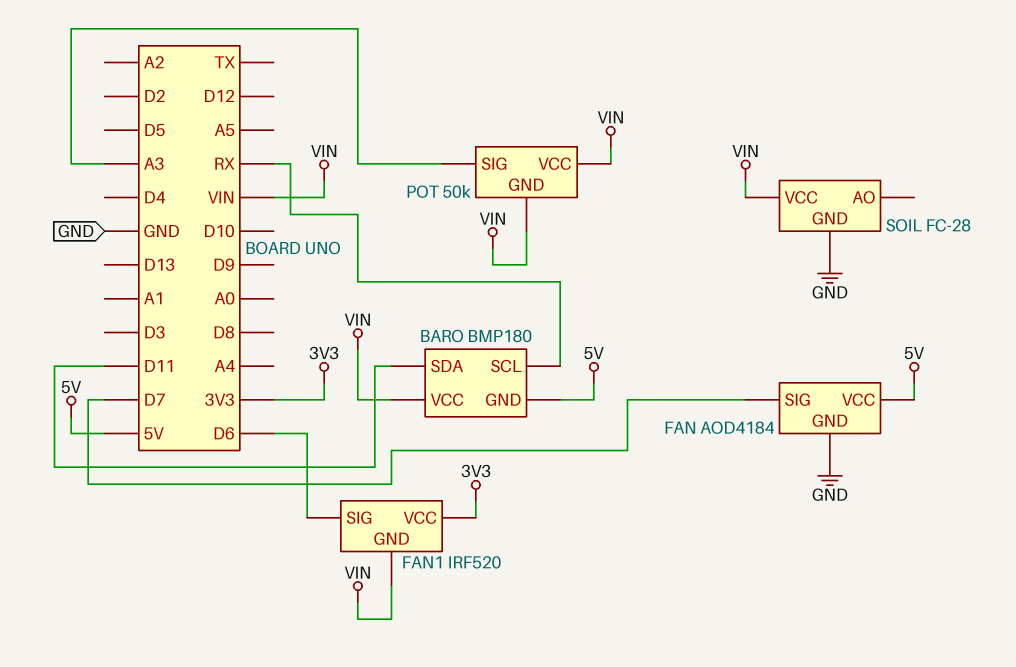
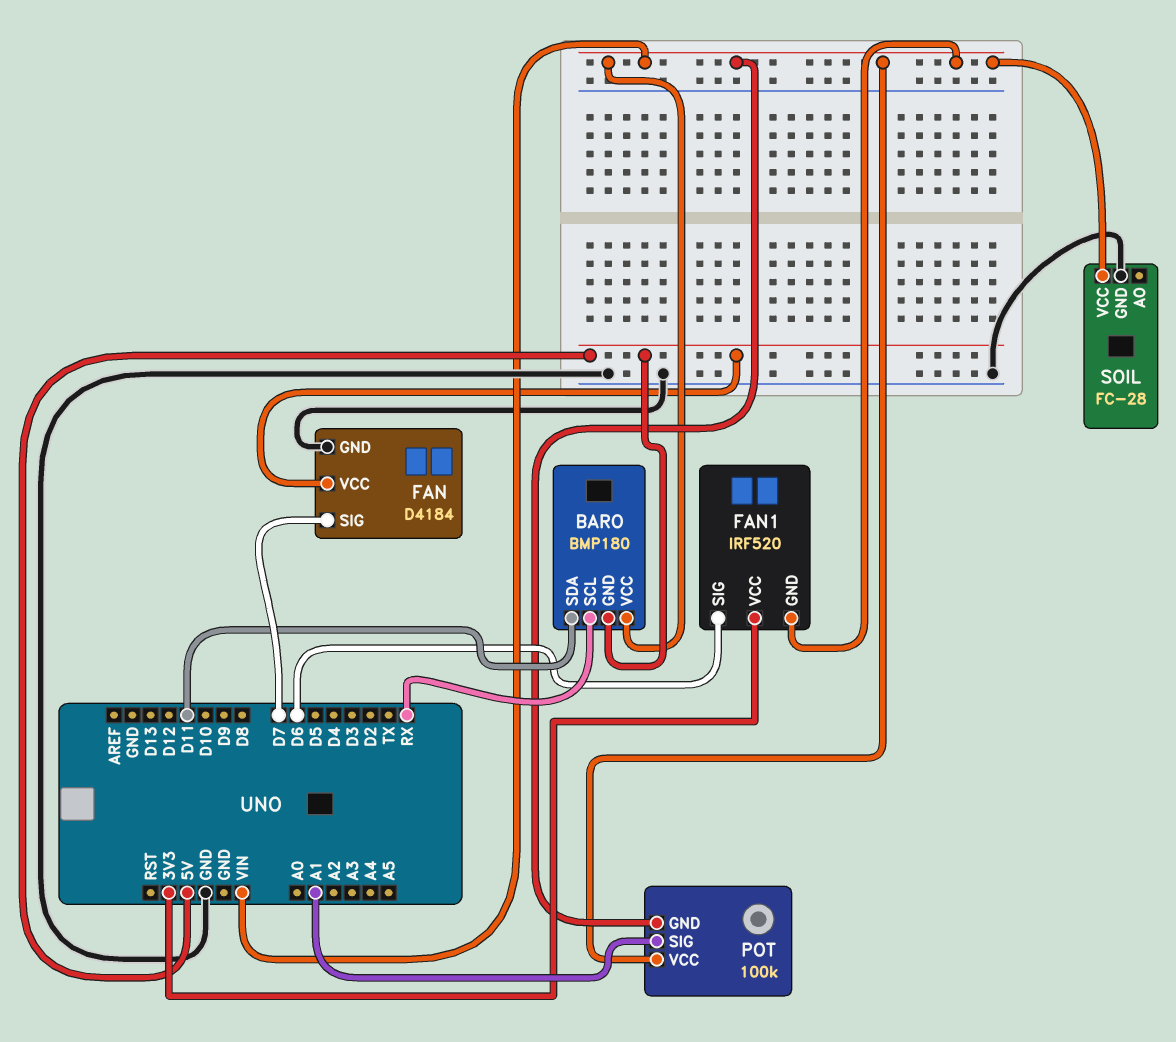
FAN: AOD4184 -> D4184
POT: 50k -> 100k
POT pin SIG: A3 -> A1

